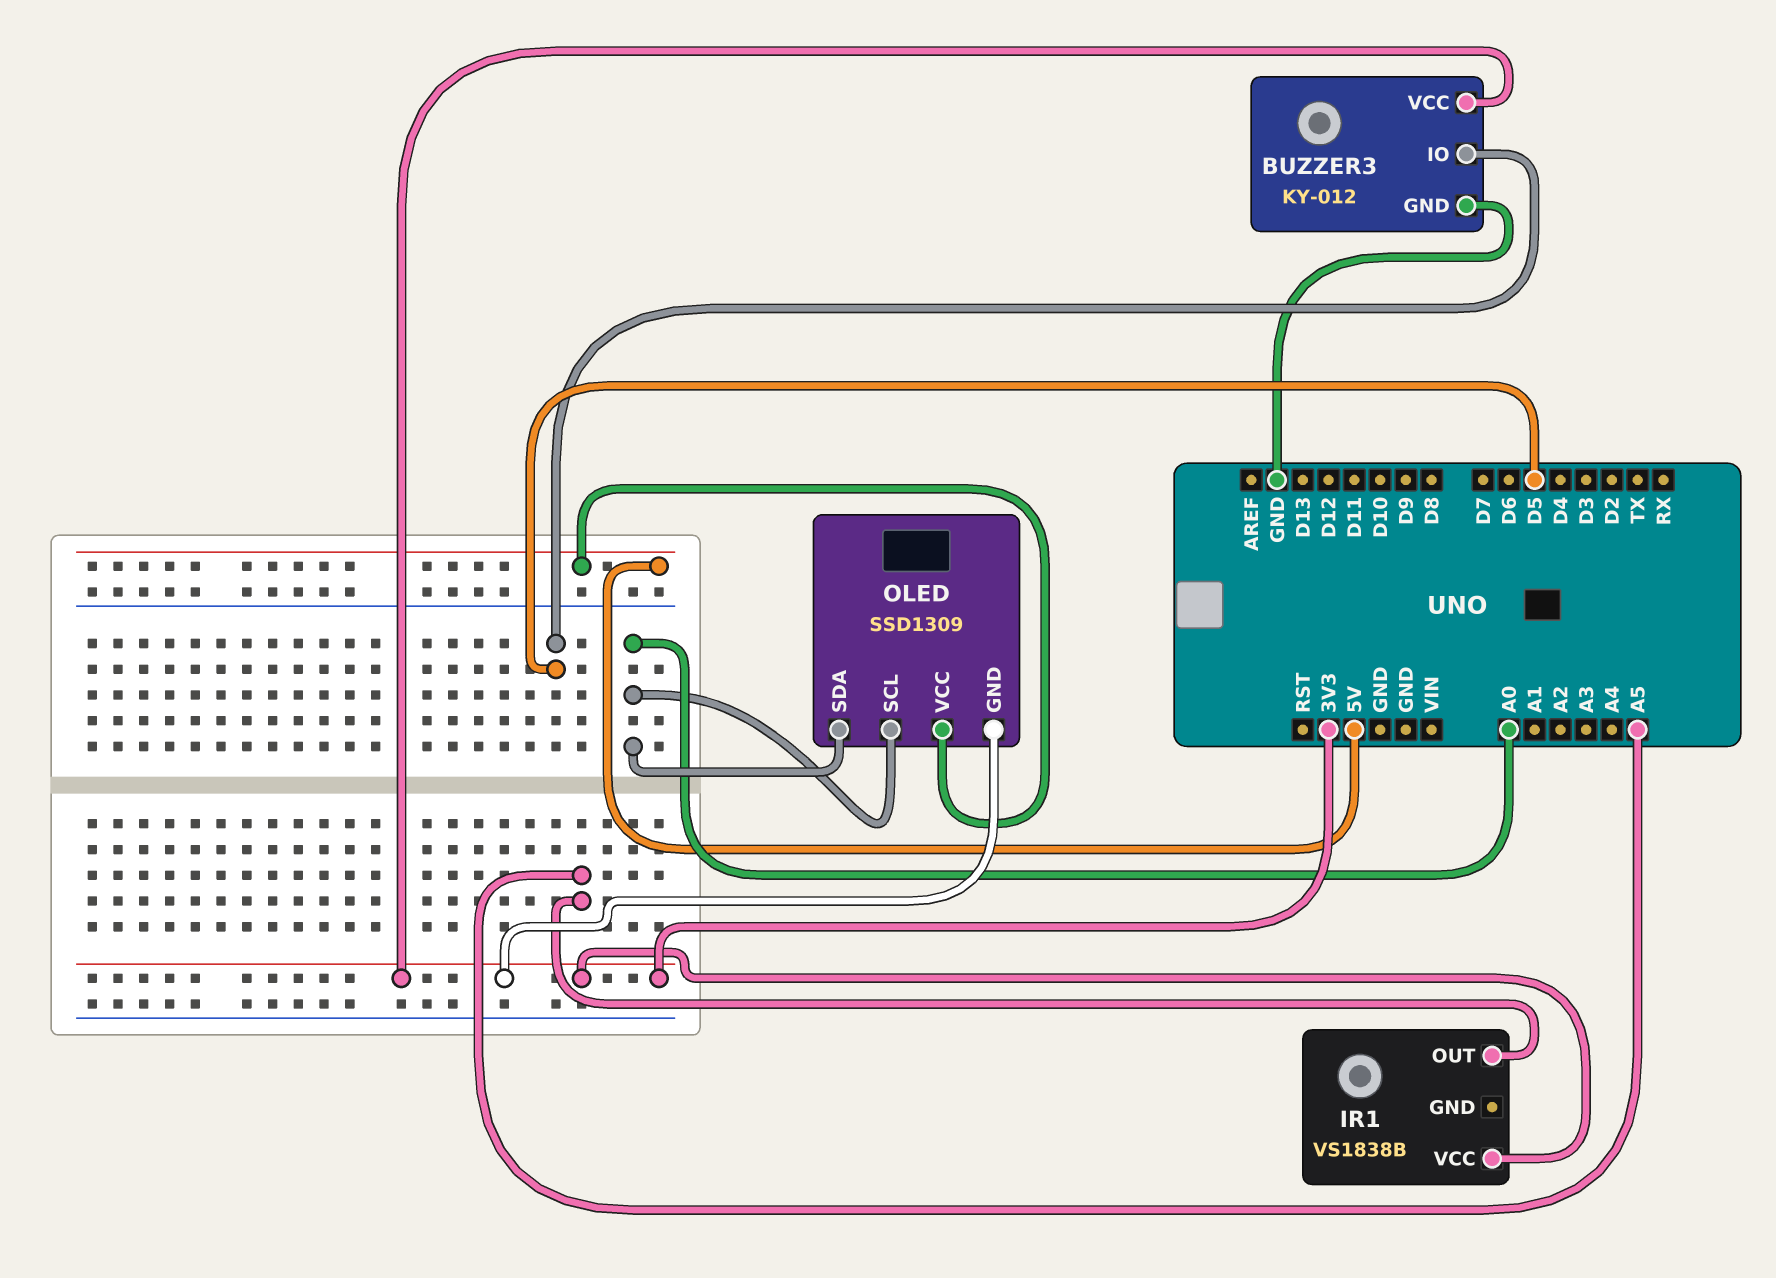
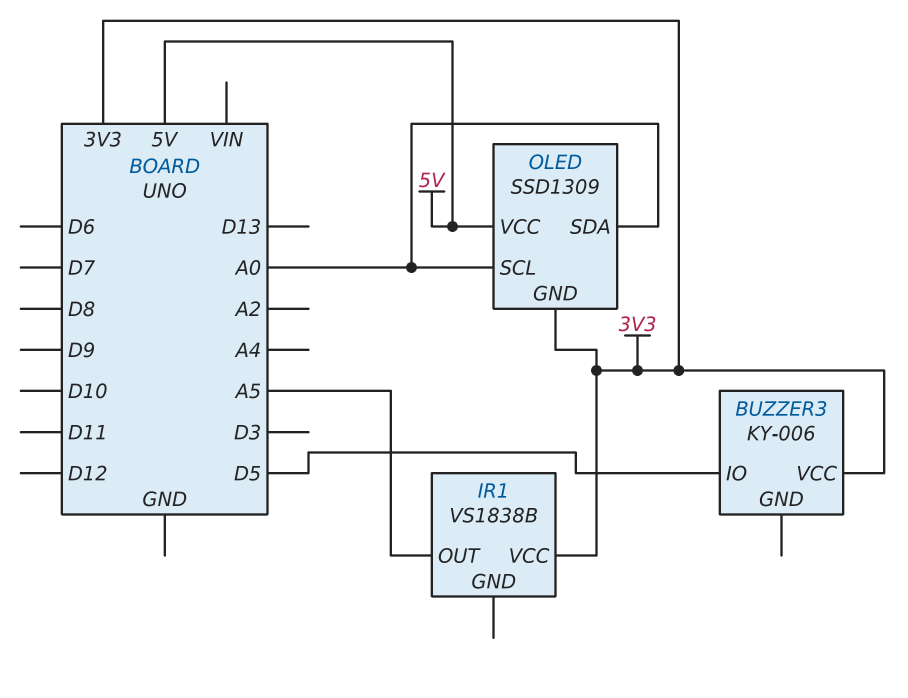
BUZZER3: KY-012 -> KY-006
BUZZER3 pin GND: GND -> none

